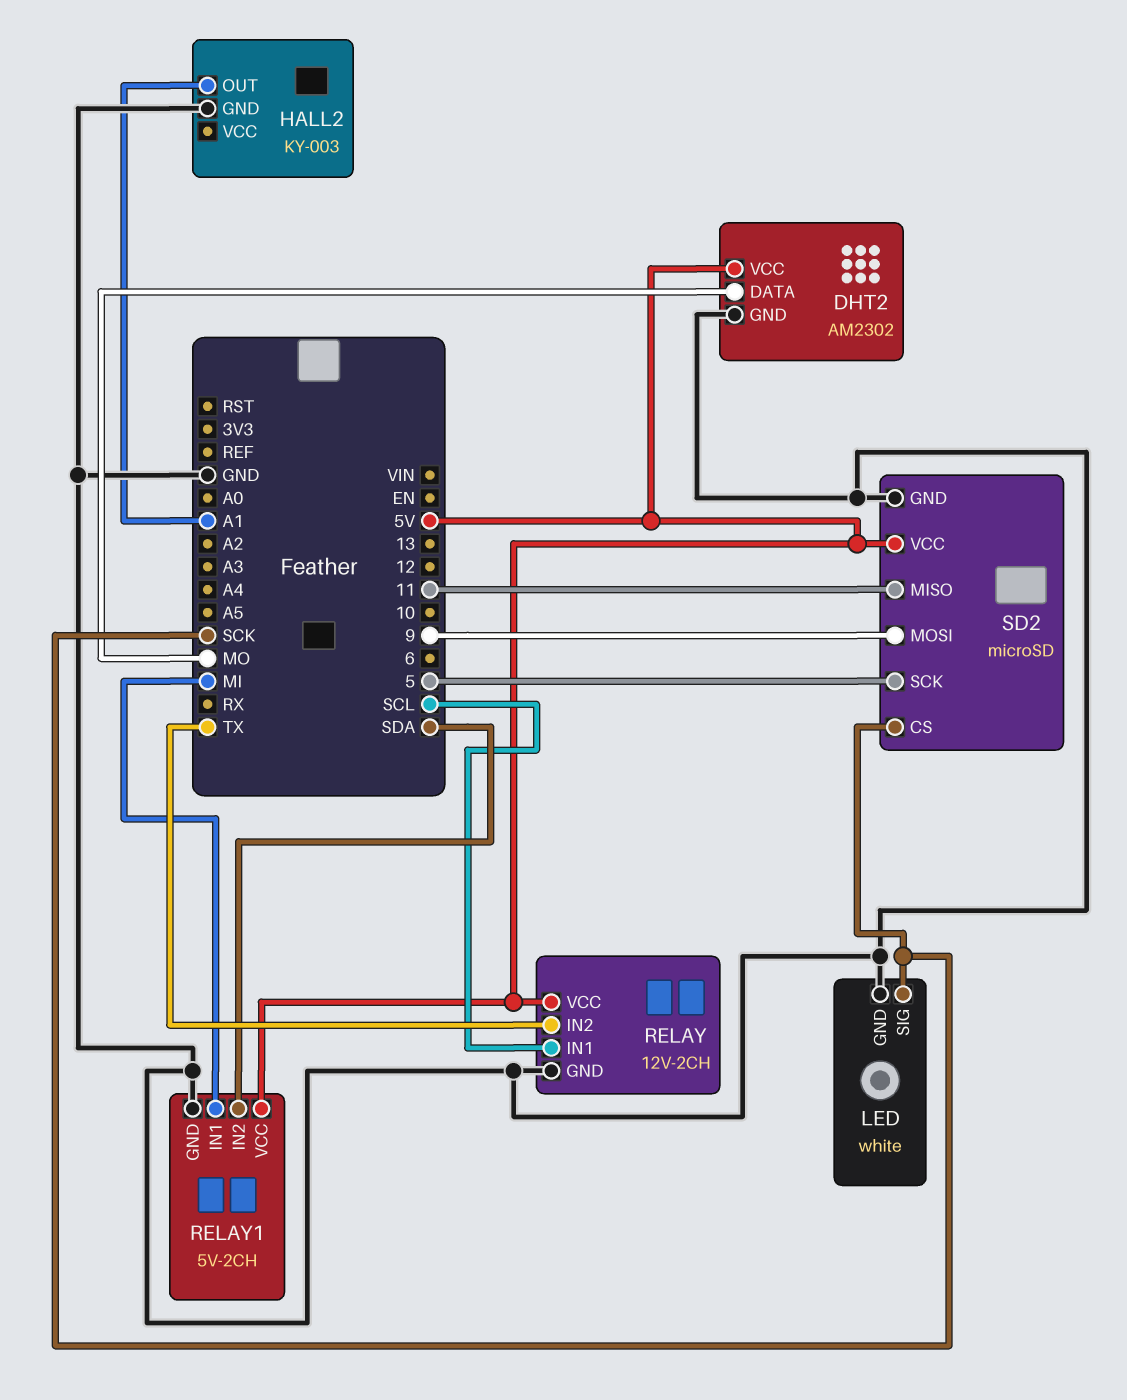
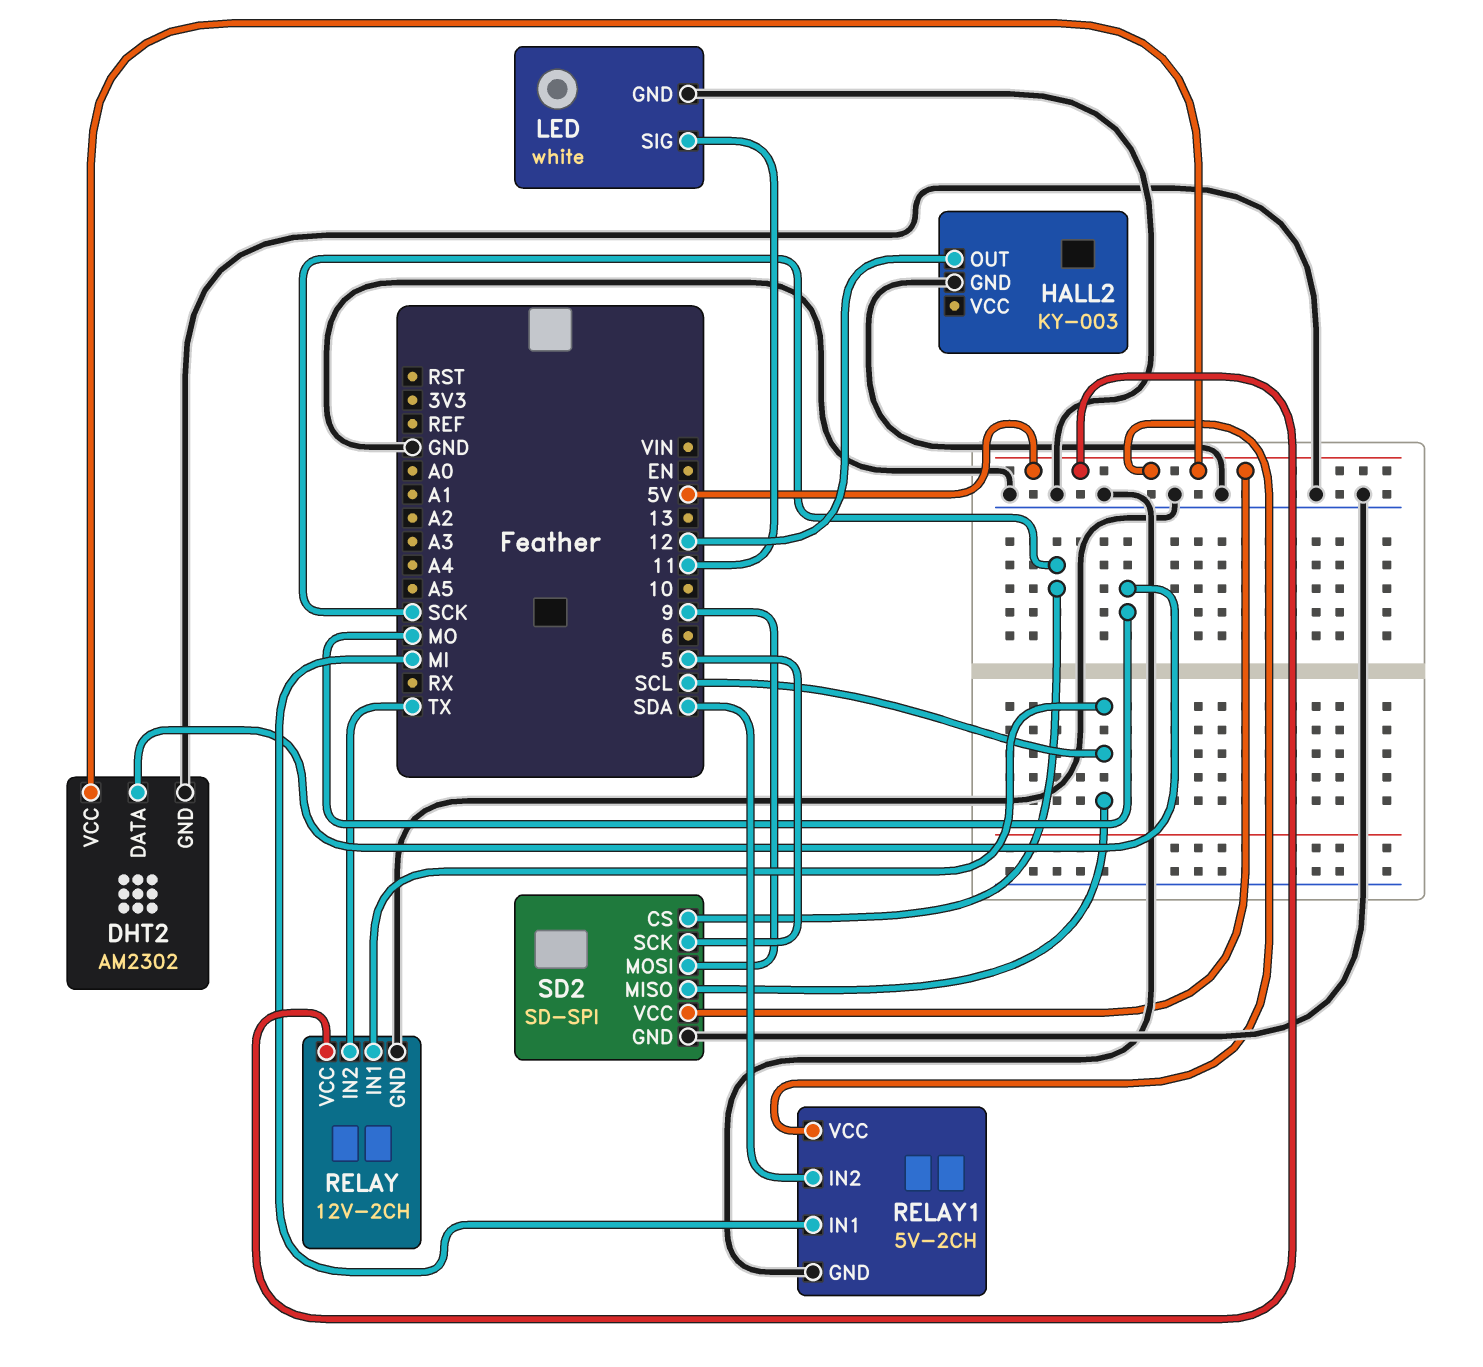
HALL2 pin OUT: A1 -> 12
LED pin SIG: SCK -> 11
SD2: microSD -> SD-SPI
SD2 pin MISO: 11 -> SCL

